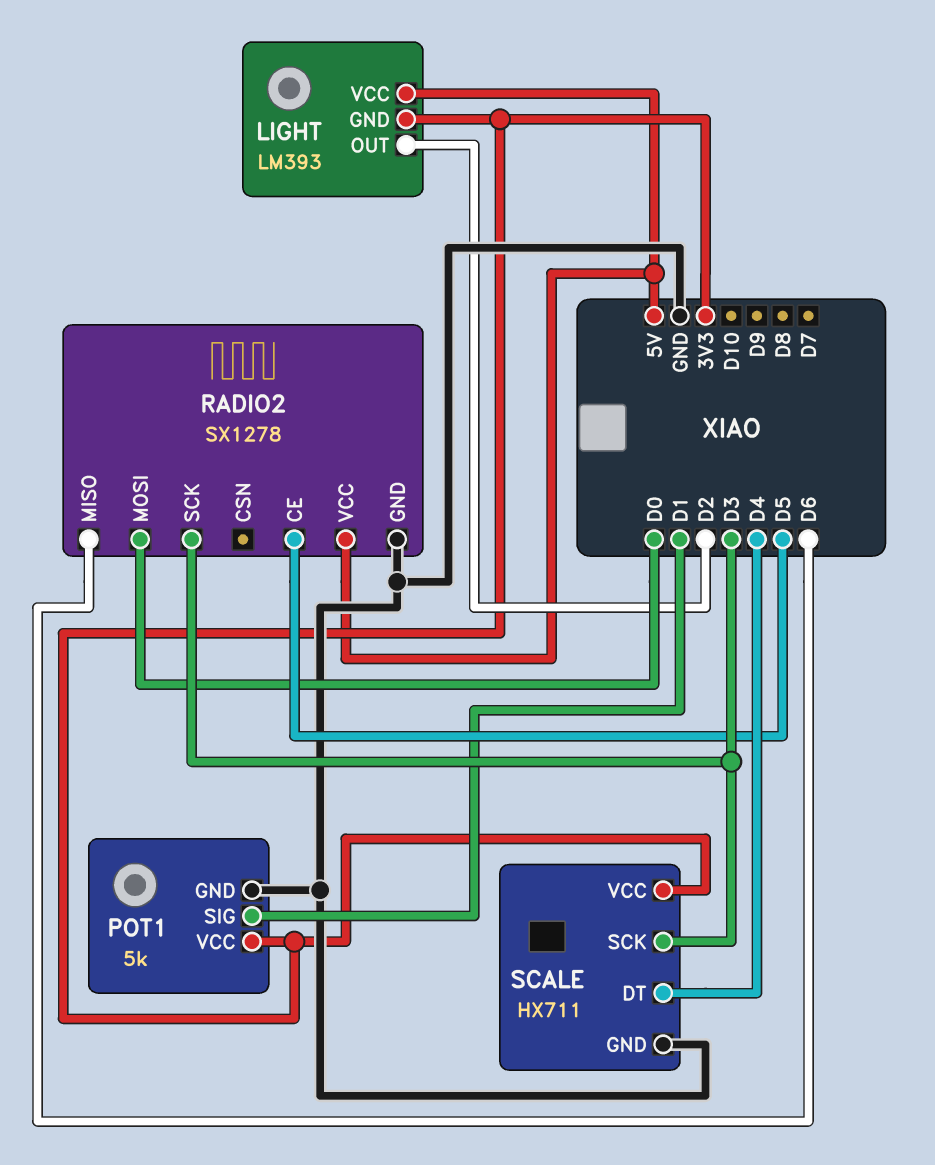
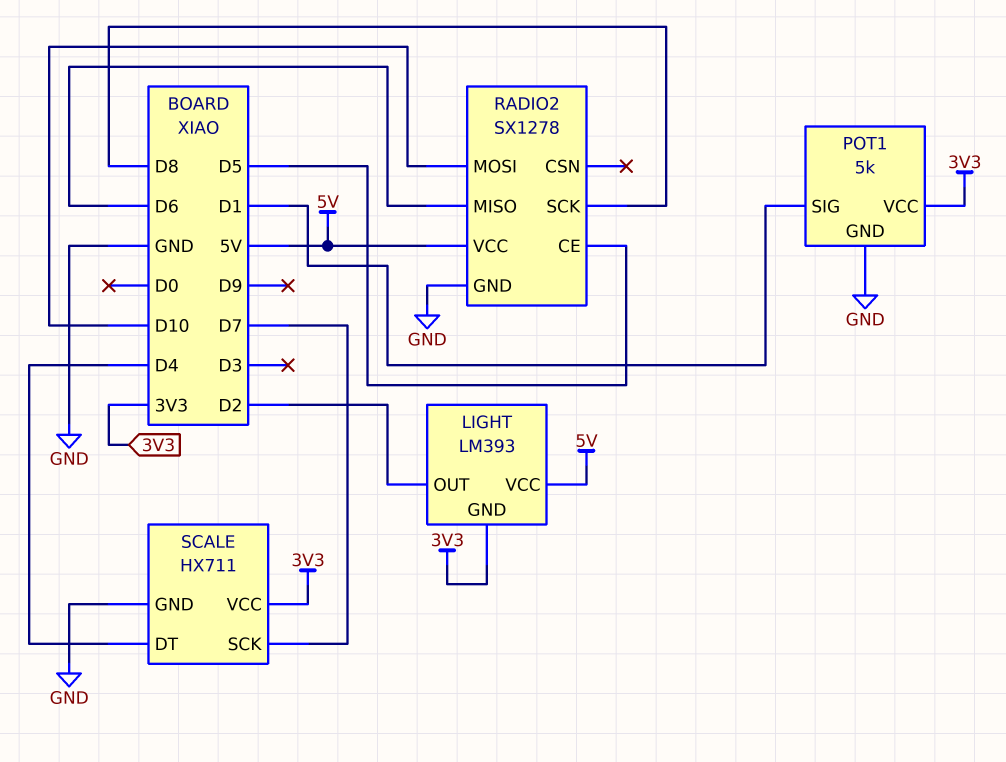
RADIO2 pin MOSI: D0 -> D10
RADIO2 pin SCK: D3 -> D8
SCALE pin SCK: D3 -> D7

